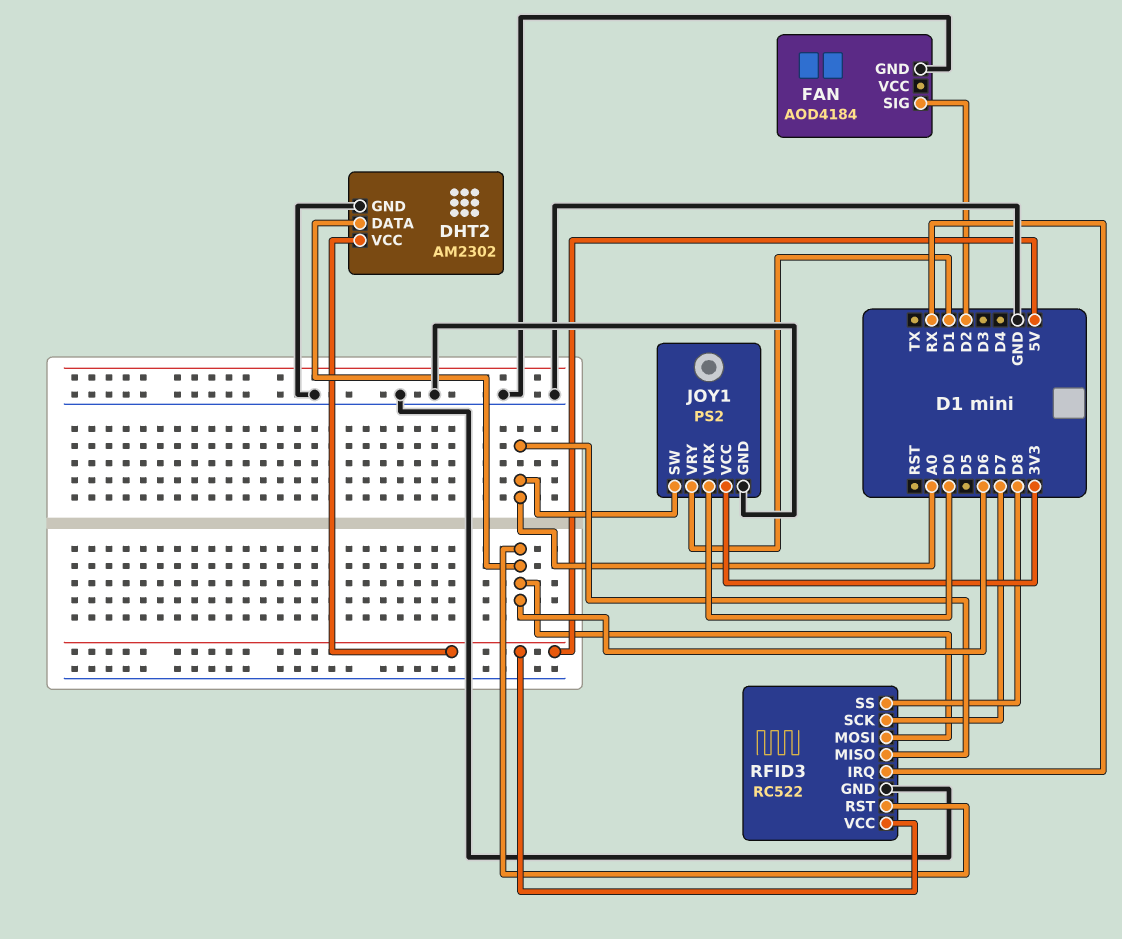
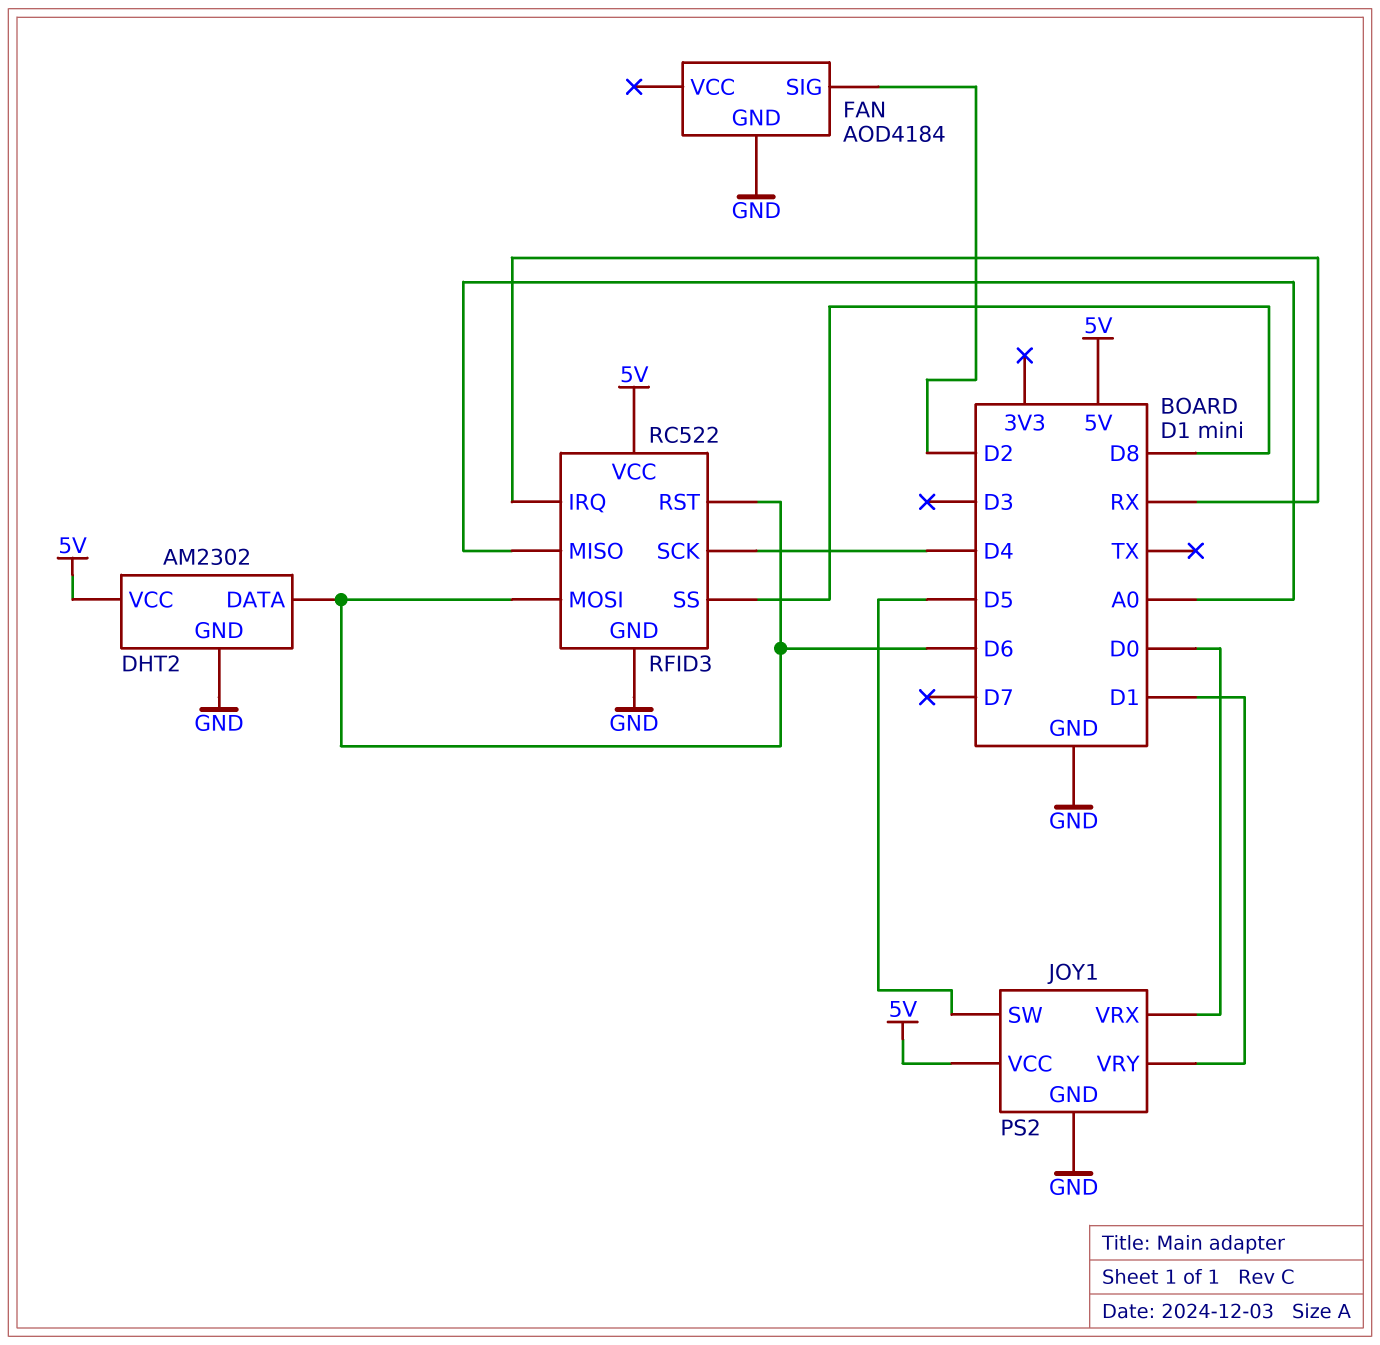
JOY1 pin SW: A0 -> D5
JOY1 pin VCC: 3V3 -> 5V
RFID3 pin SCK: D7 -> D4

